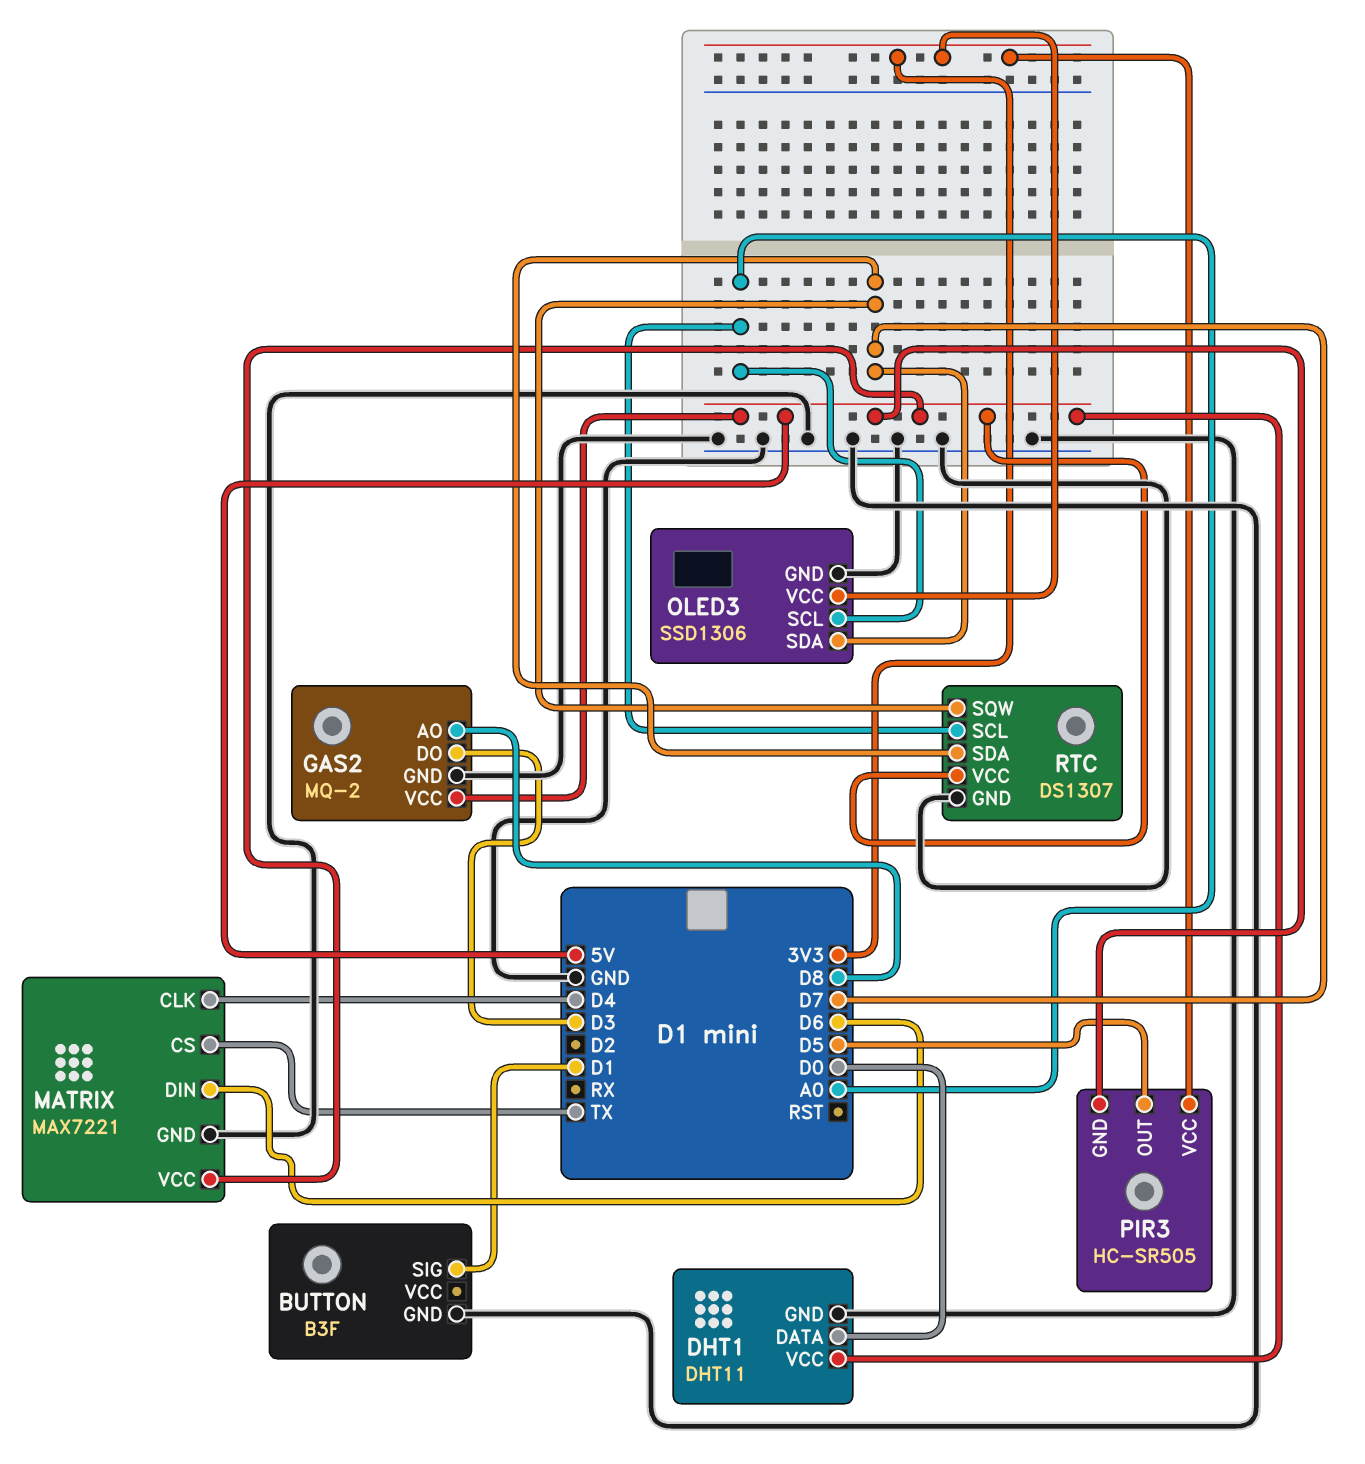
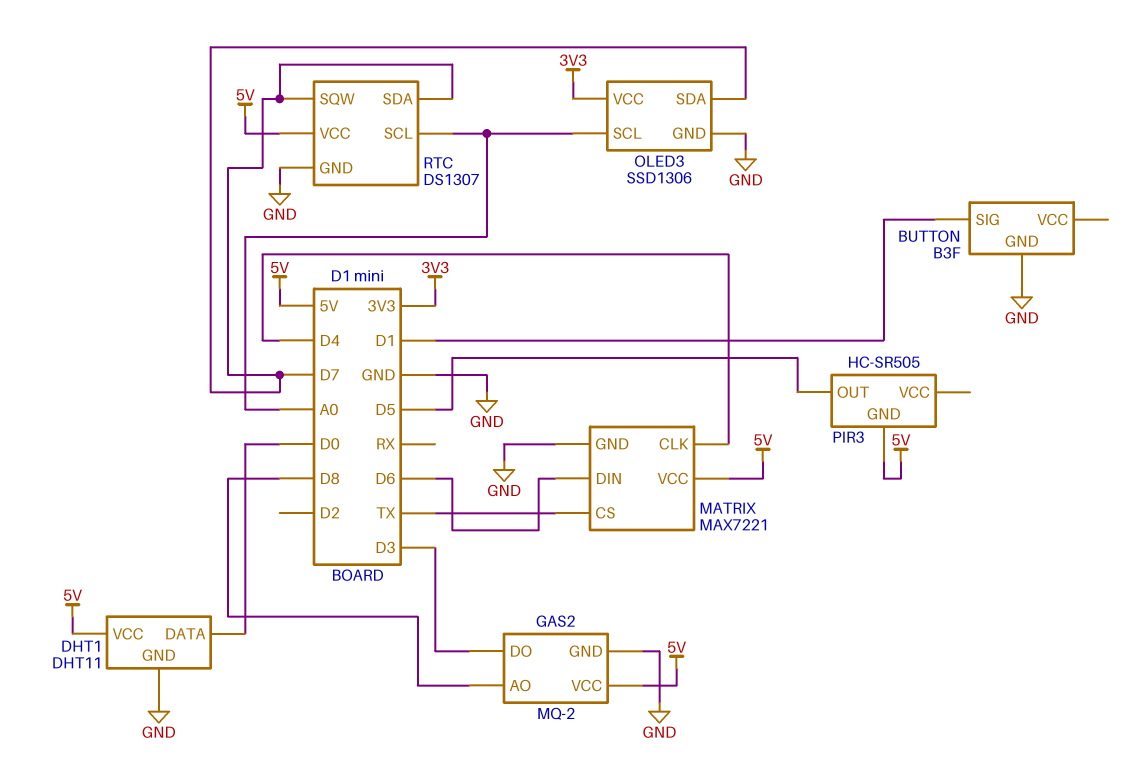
PIR3 pin VCC: 3V3 -> none

